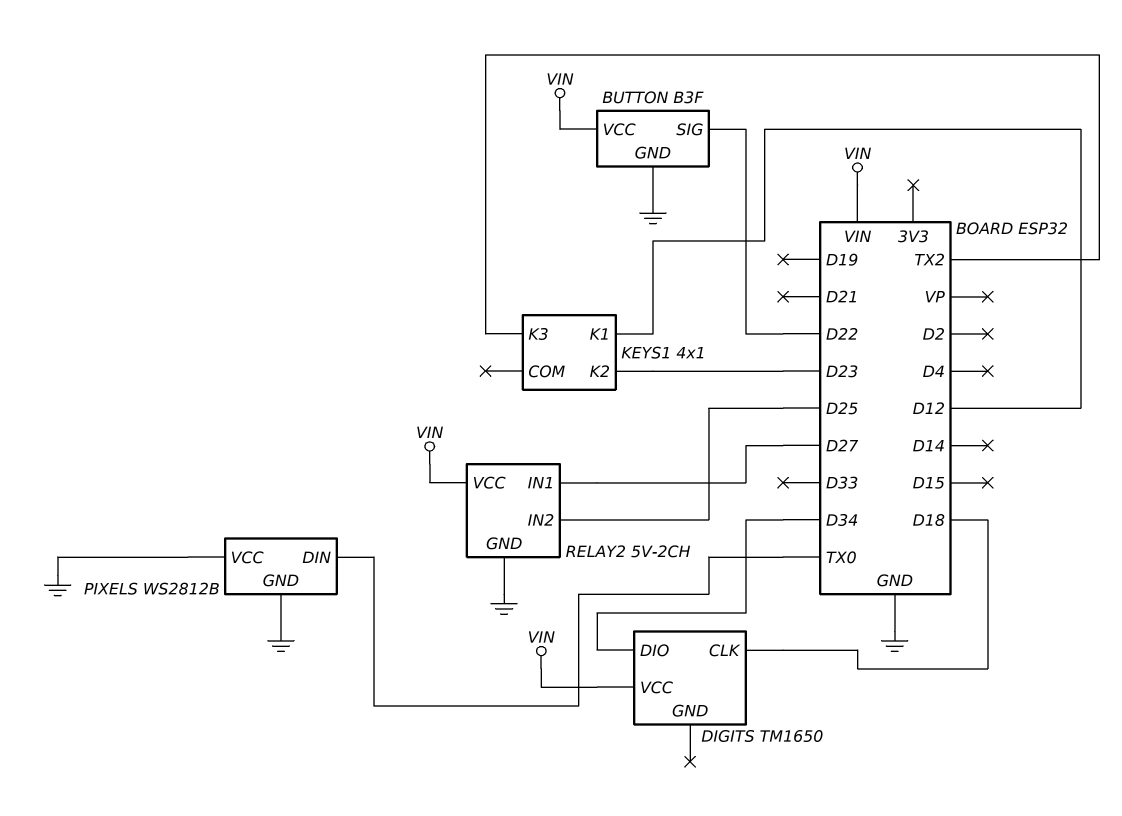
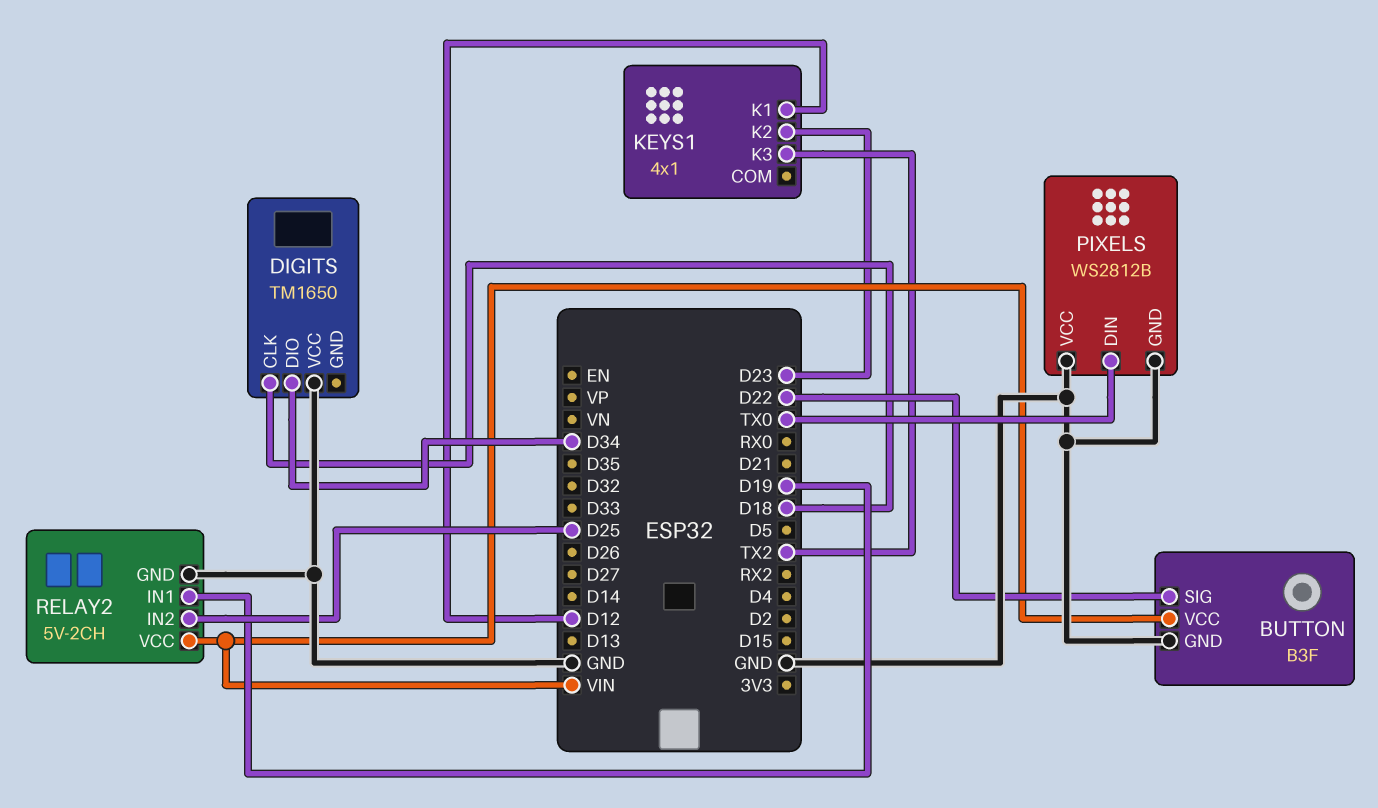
DIGITS pin VCC: VIN -> GND
RELAY2 pin IN1: D27 -> D19

